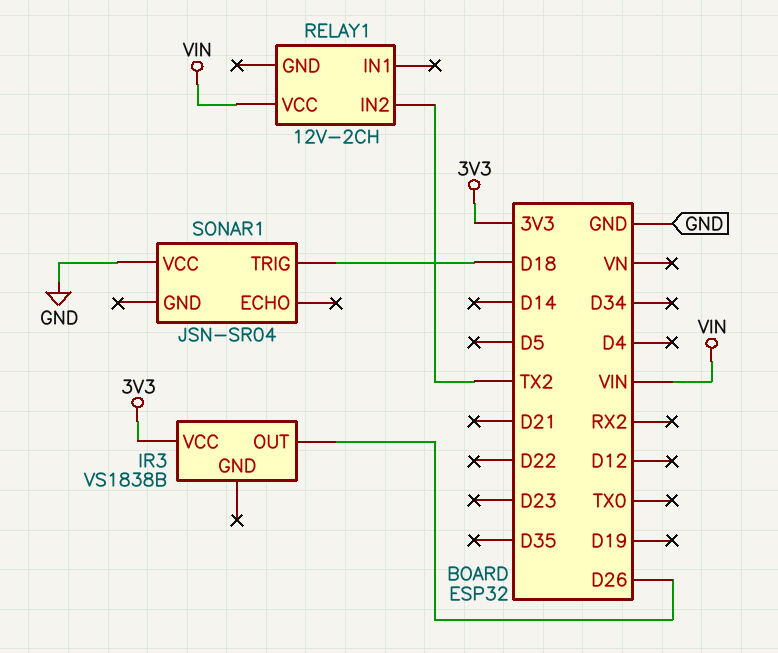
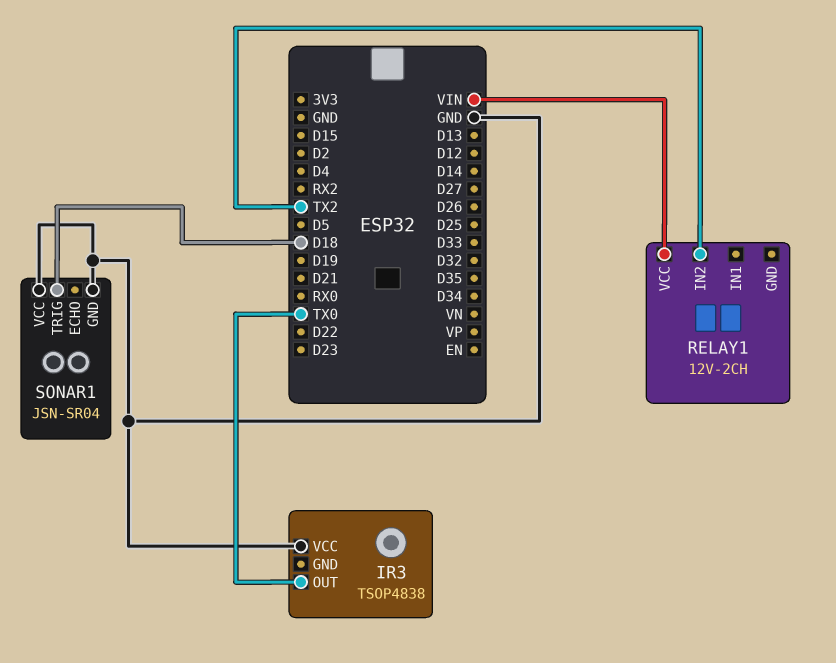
IR3: VS1838B -> TSOP4838
IR3 pin OUT: D26 -> TX0
IR3 pin VCC: 3V3 -> GND
SONAR1 pin GND: none -> GND

